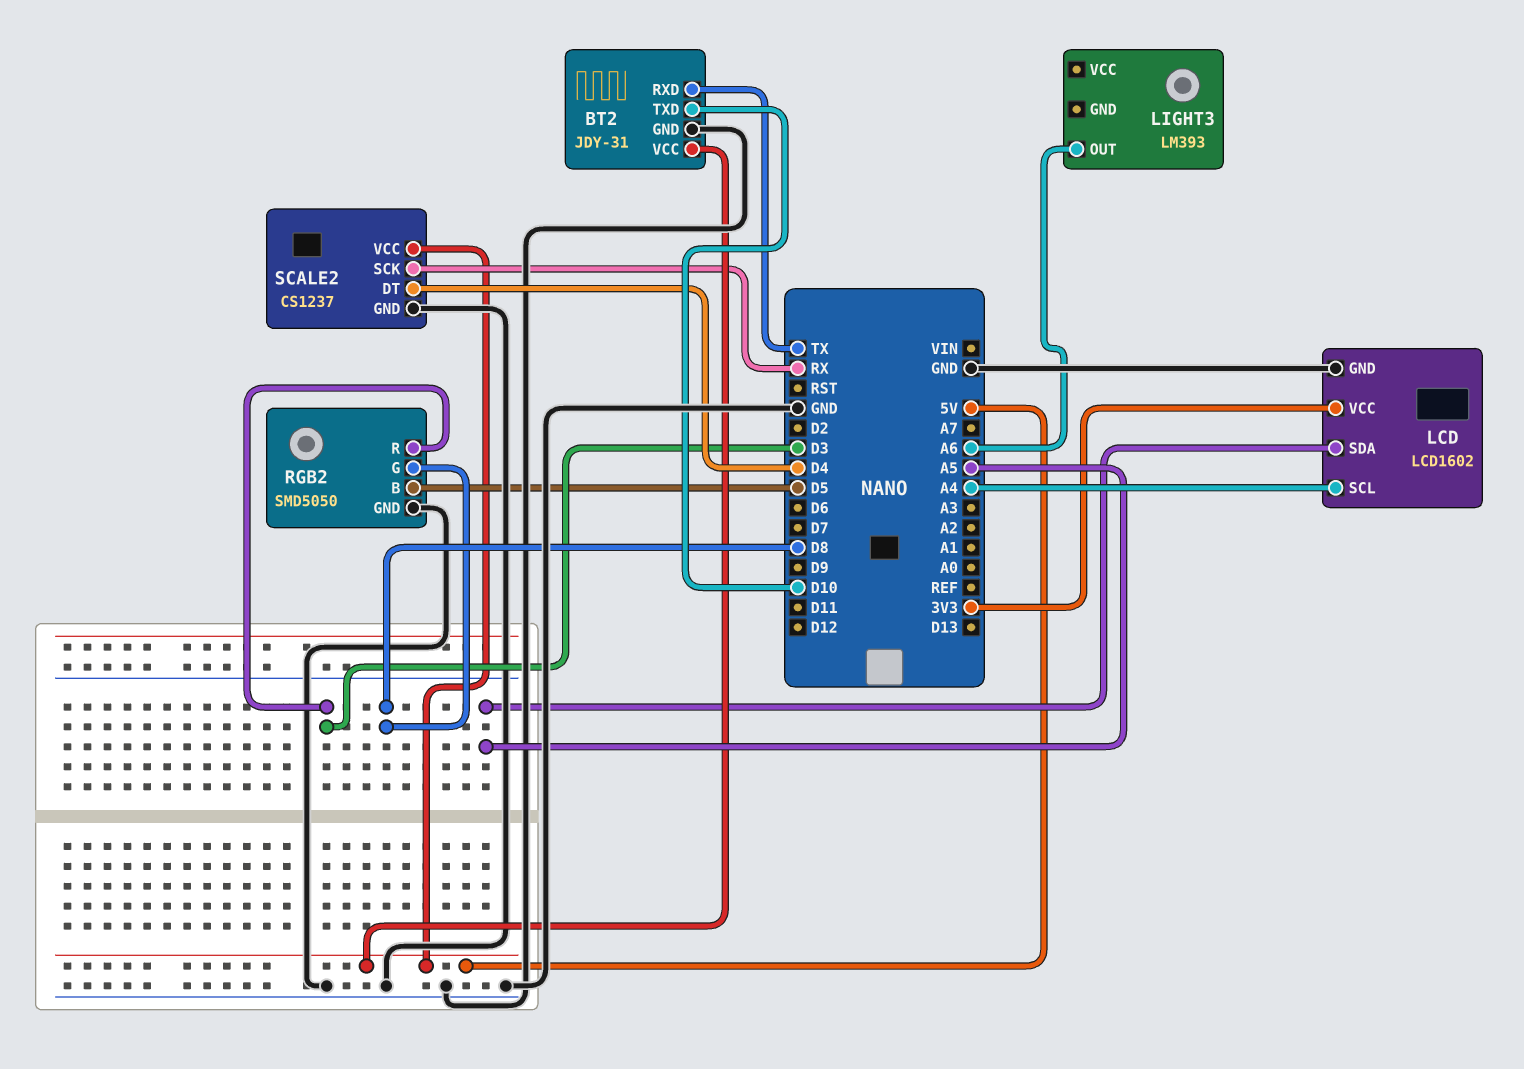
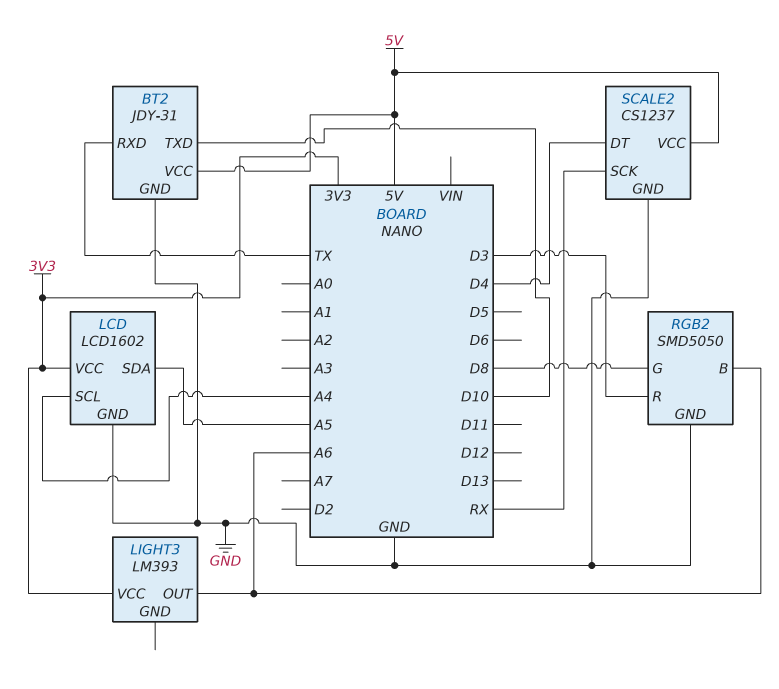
LIGHT3 pin VCC: none -> 3V3
RGB2 pin B: D5 -> A6

